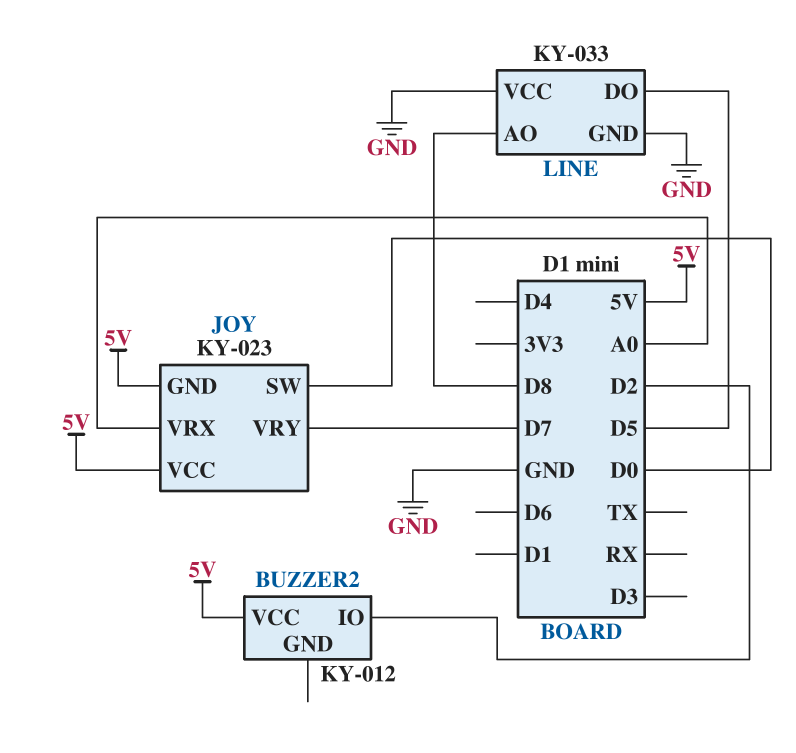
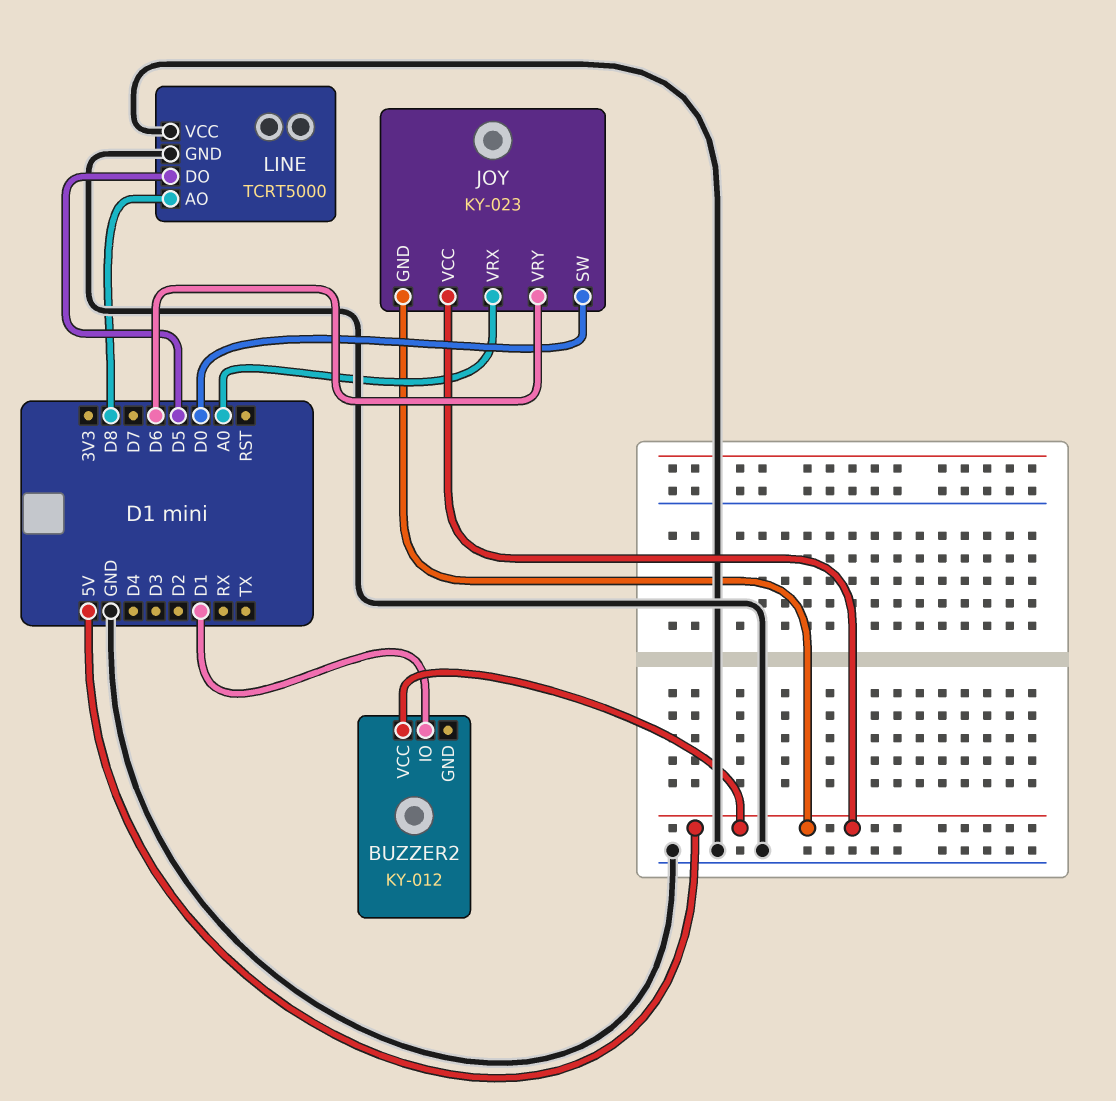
BUZZER2 pin IO: D2 -> D1
JOY pin VRY: D7 -> D6
LINE: KY-033 -> TCRT5000

